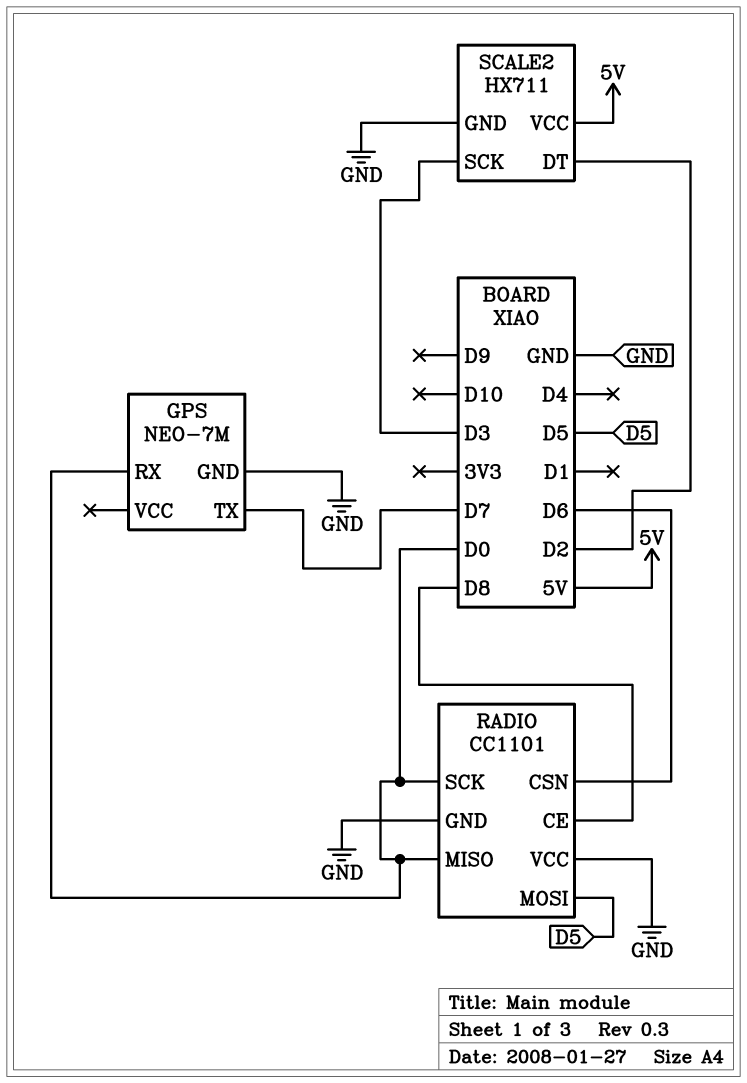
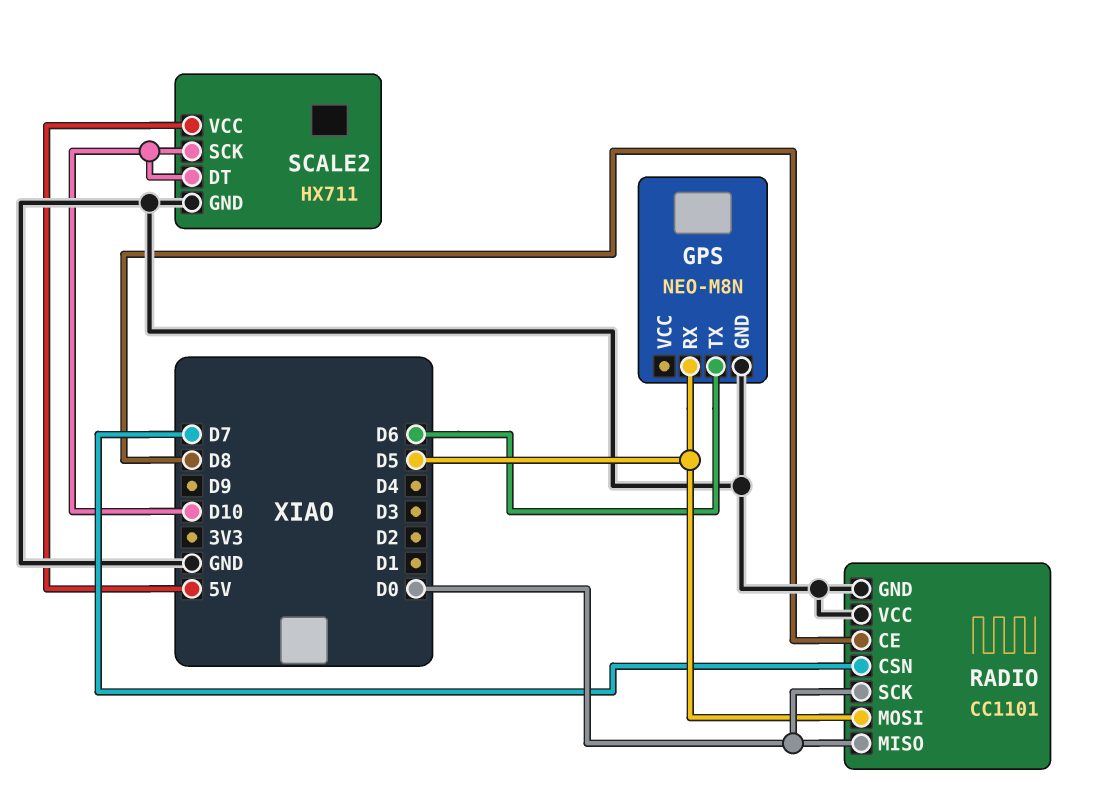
GPS: NEO-7M -> NEO-M8N
GPS pin RX: D0 -> D5
GPS pin TX: D7 -> D6
RADIO pin CSN: D6 -> D7
SCALE2 pin DT: D2 -> D10
SCALE2 pin SCK: D3 -> D10

